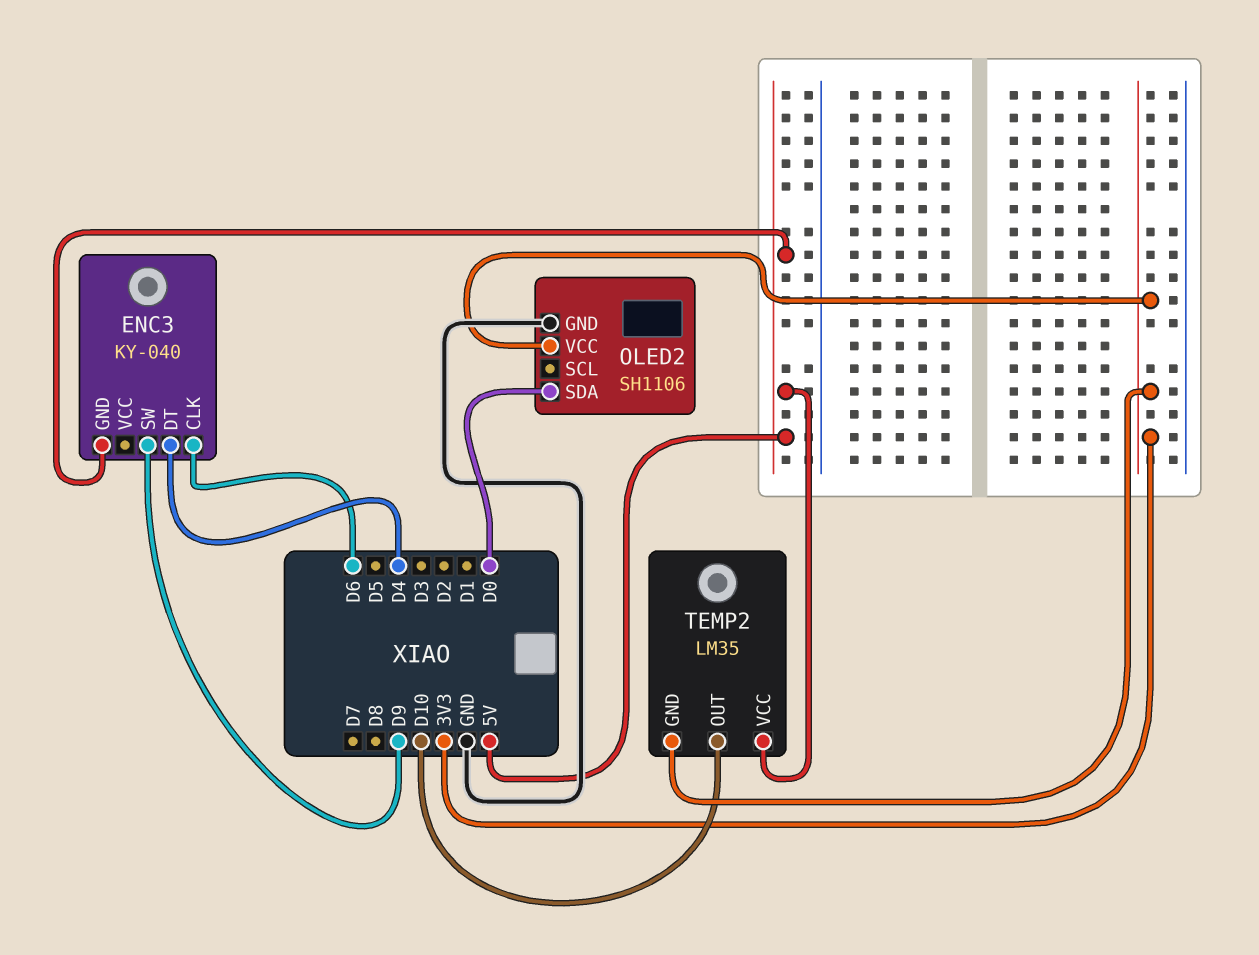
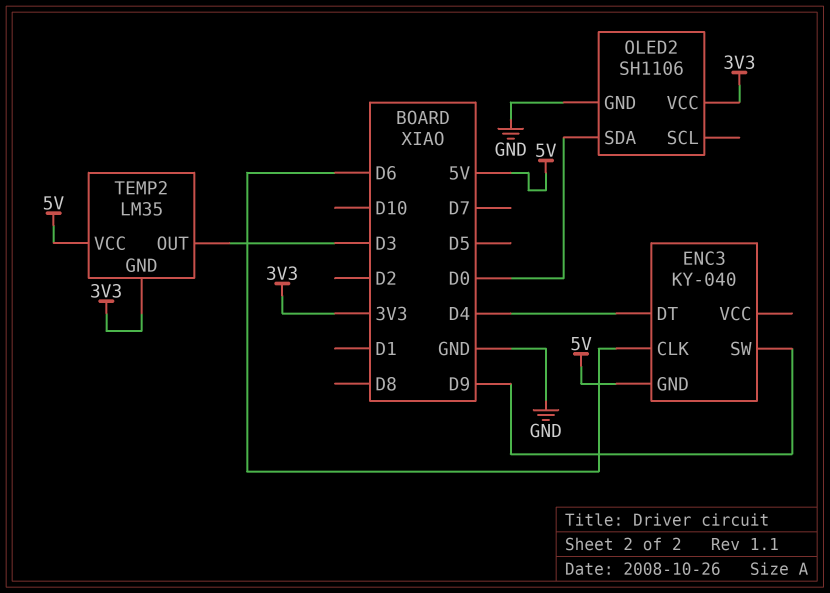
TEMP2 pin OUT: D10 -> D3

